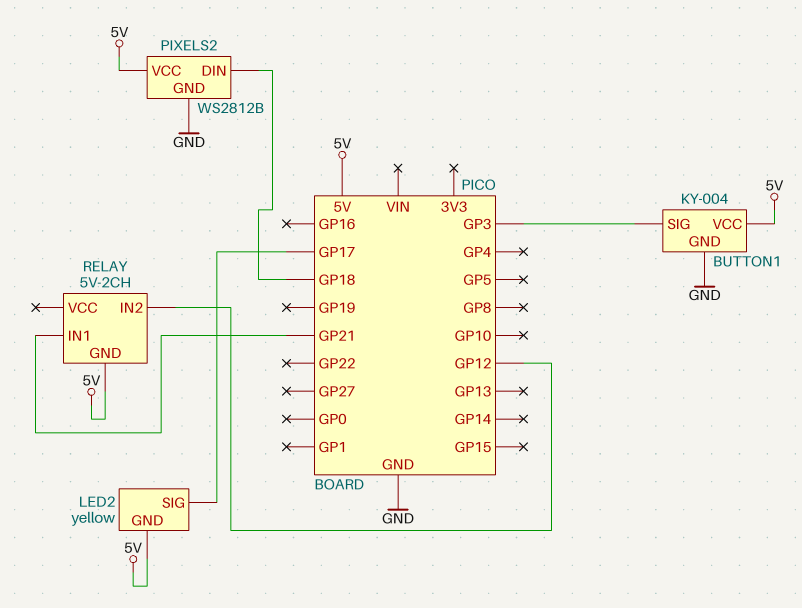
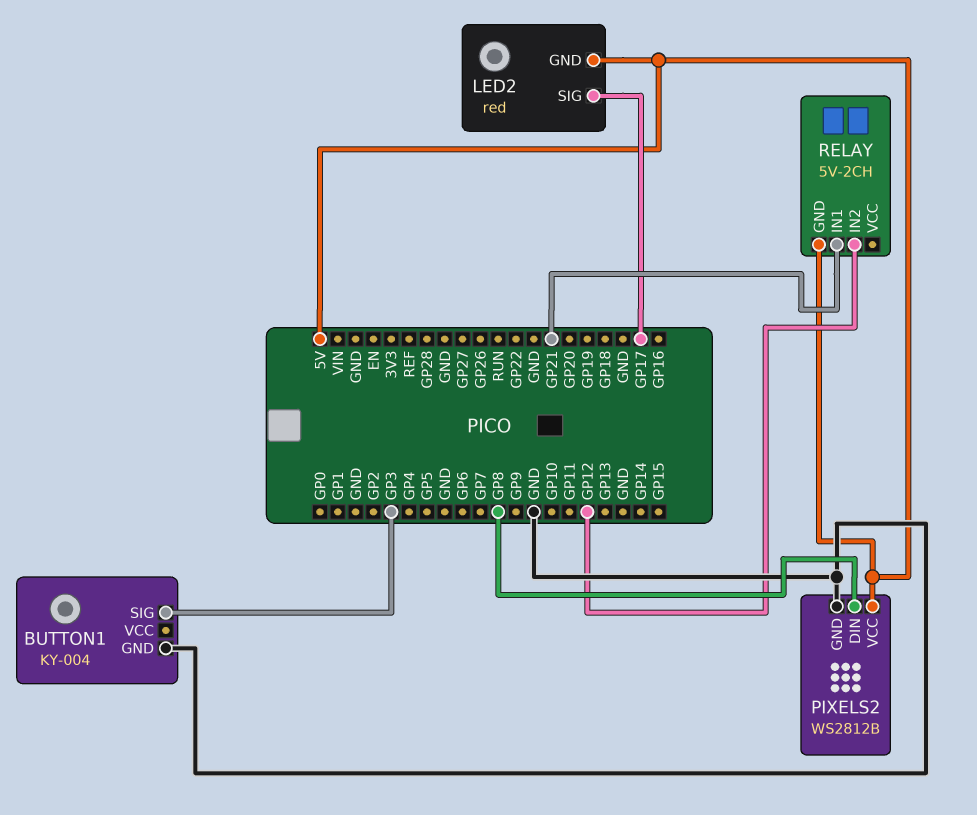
BUTTON1 pin VCC: 5V -> none
LED2: yellow -> red
PIXELS2 pin DIN: GP18 -> GP8

